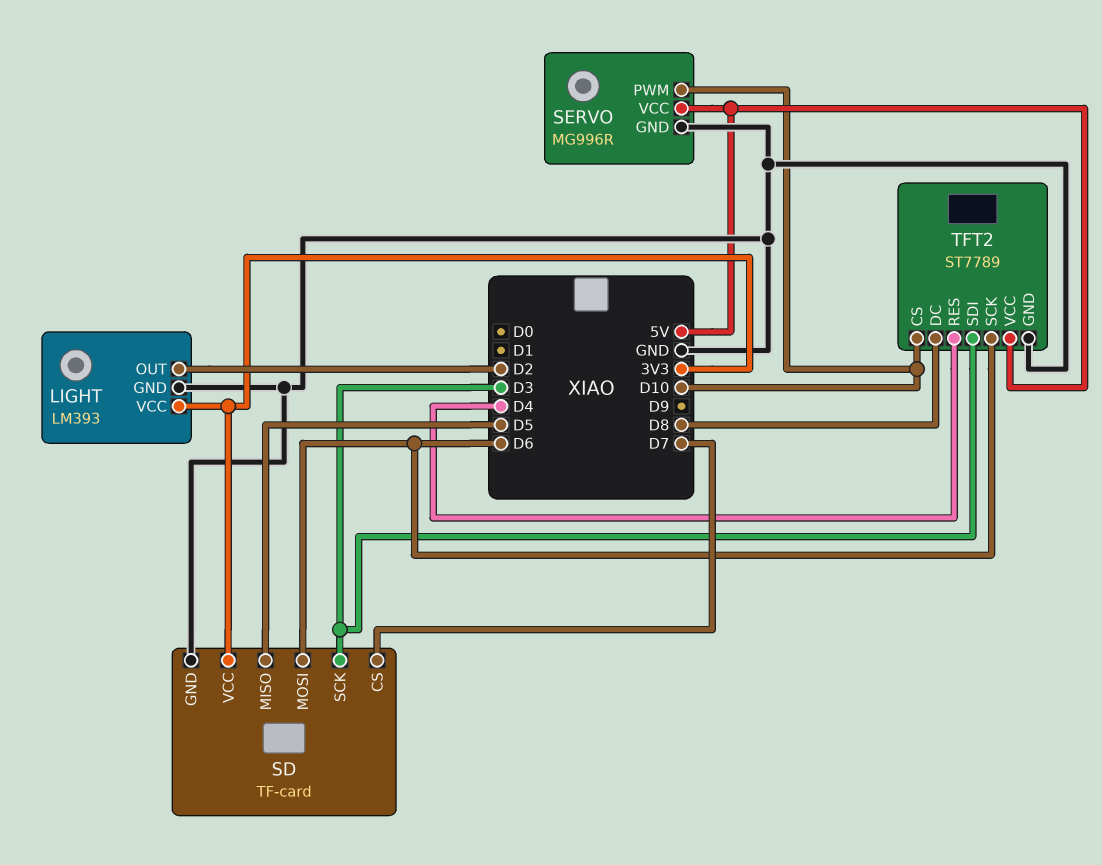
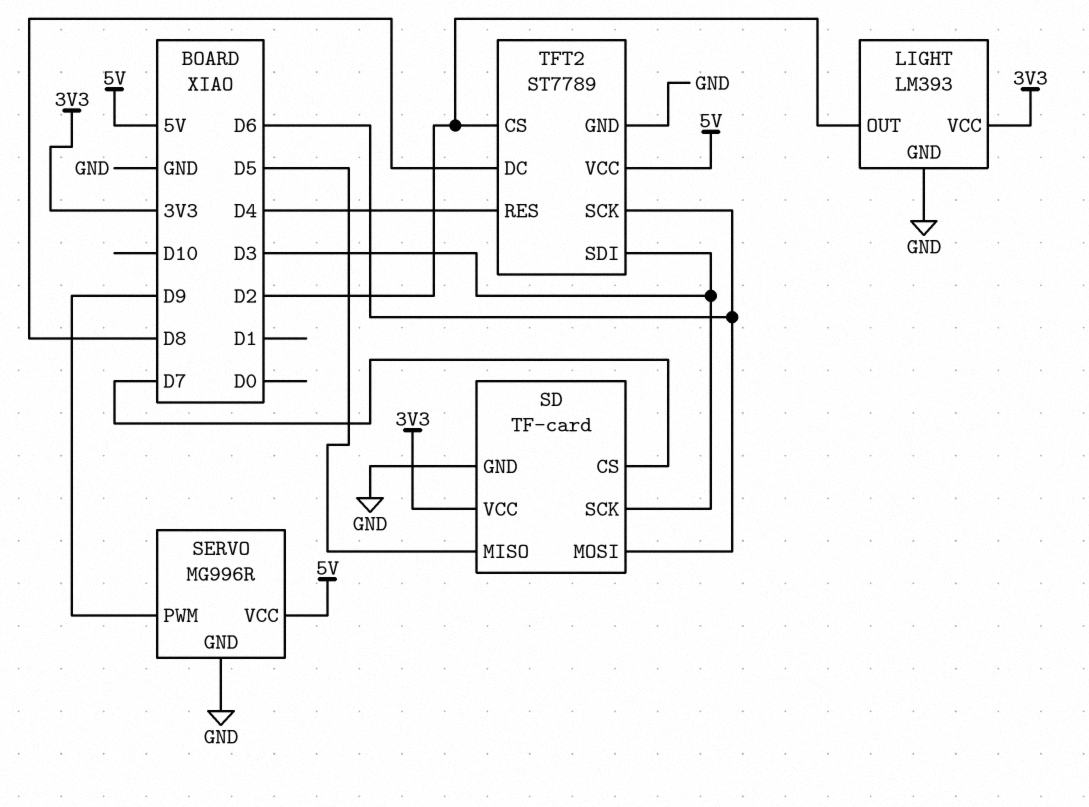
SERVO pin PWM: D10 -> D9
TFT2 pin CS: D10 -> D2

